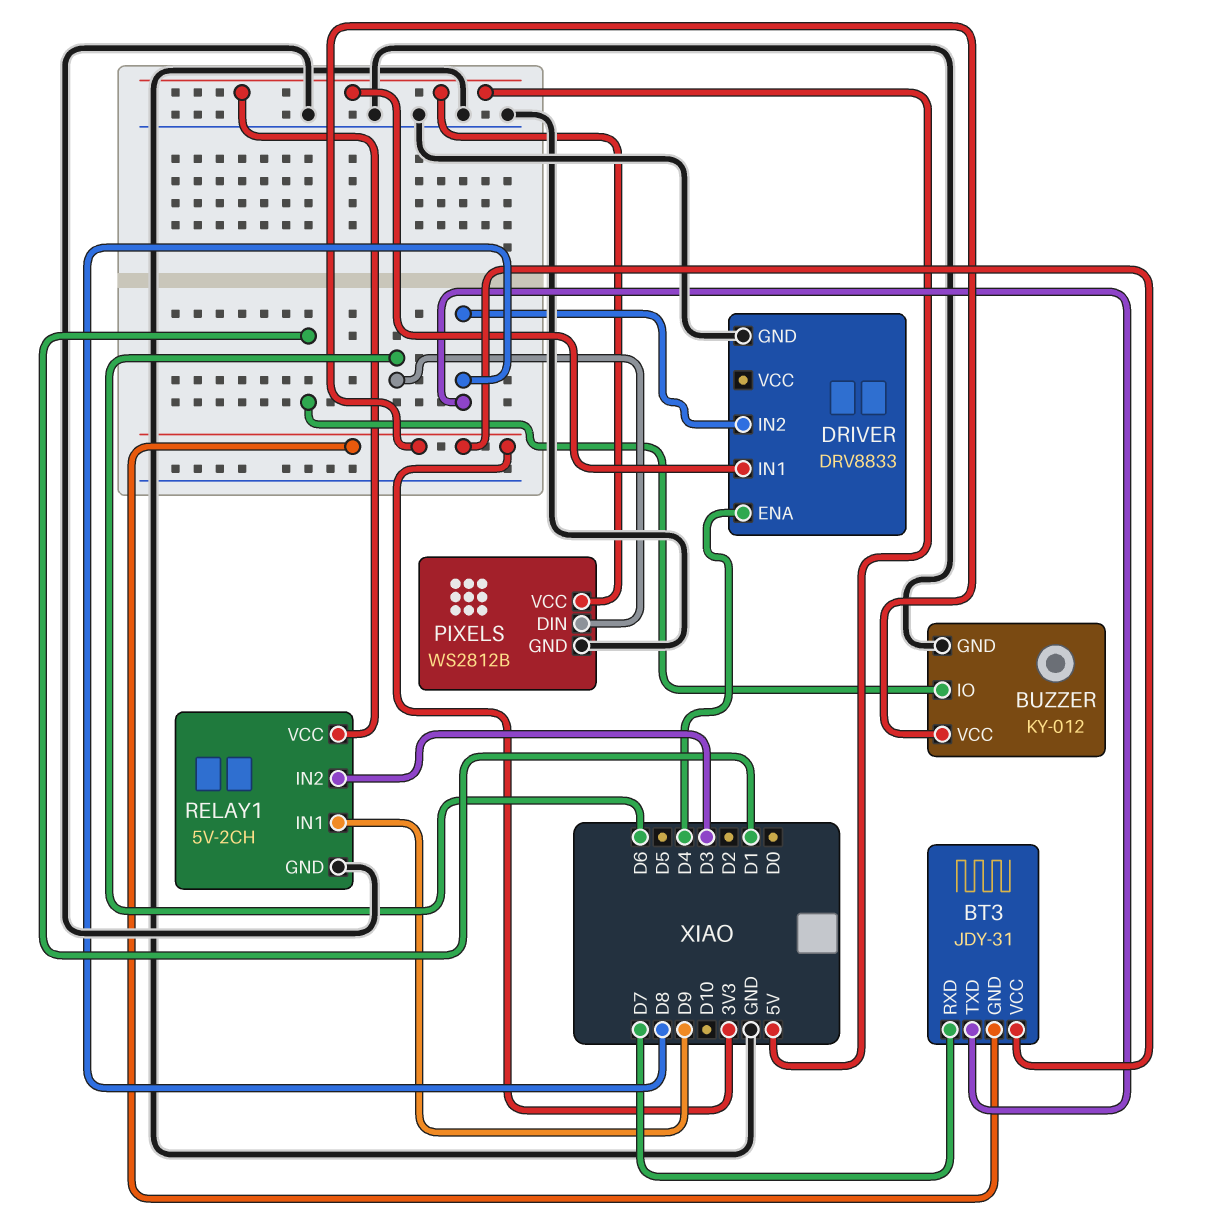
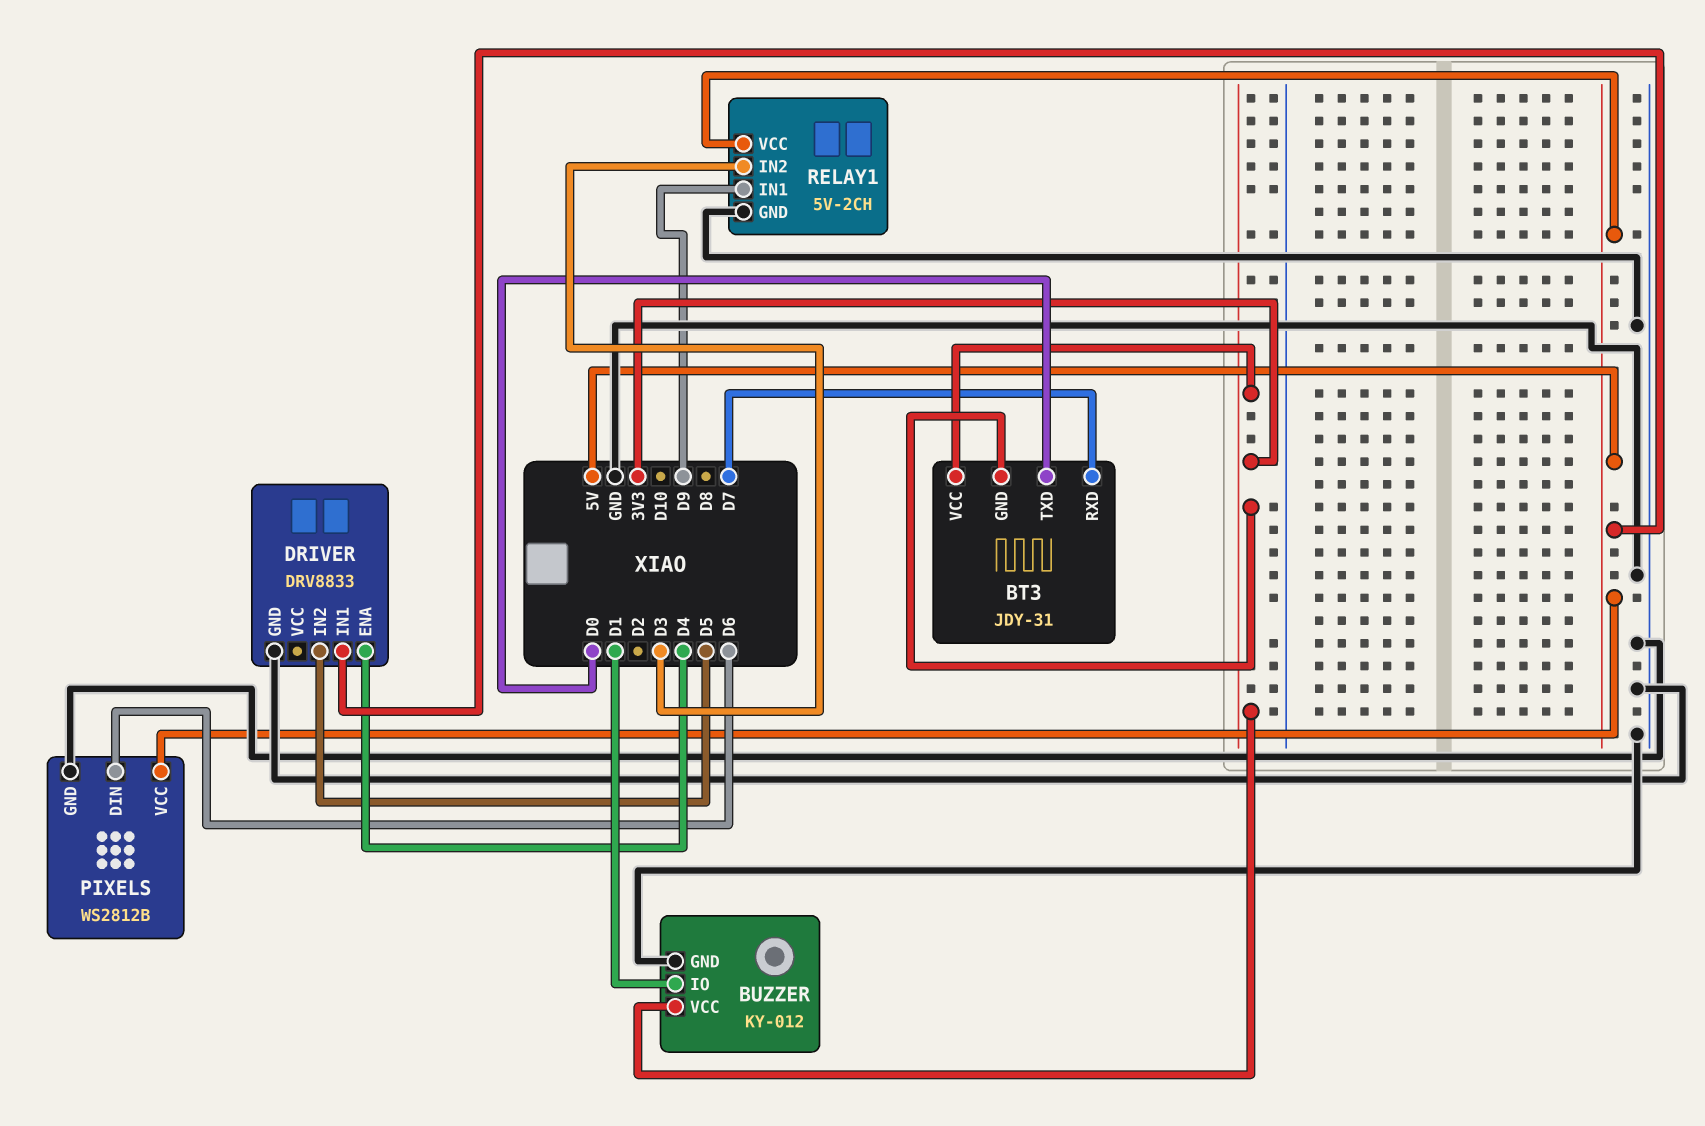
BT3 pin TXD: D8 -> D0
DRIVER pin IN2: D8 -> D5

